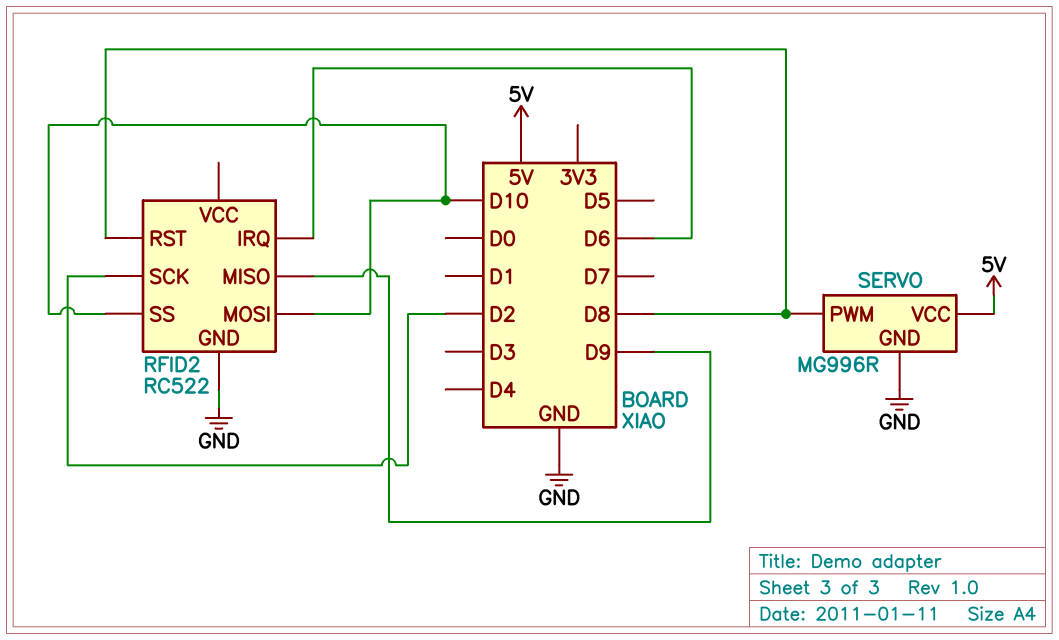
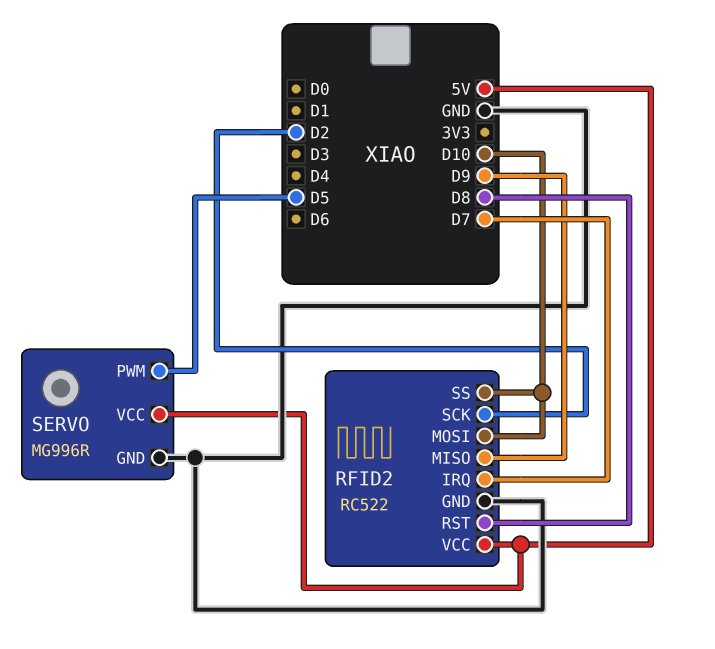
RFID2 pin IRQ: D6 -> D7
RFID2 pin VCC: none -> 5V
SERVO pin PWM: D8 -> D5

